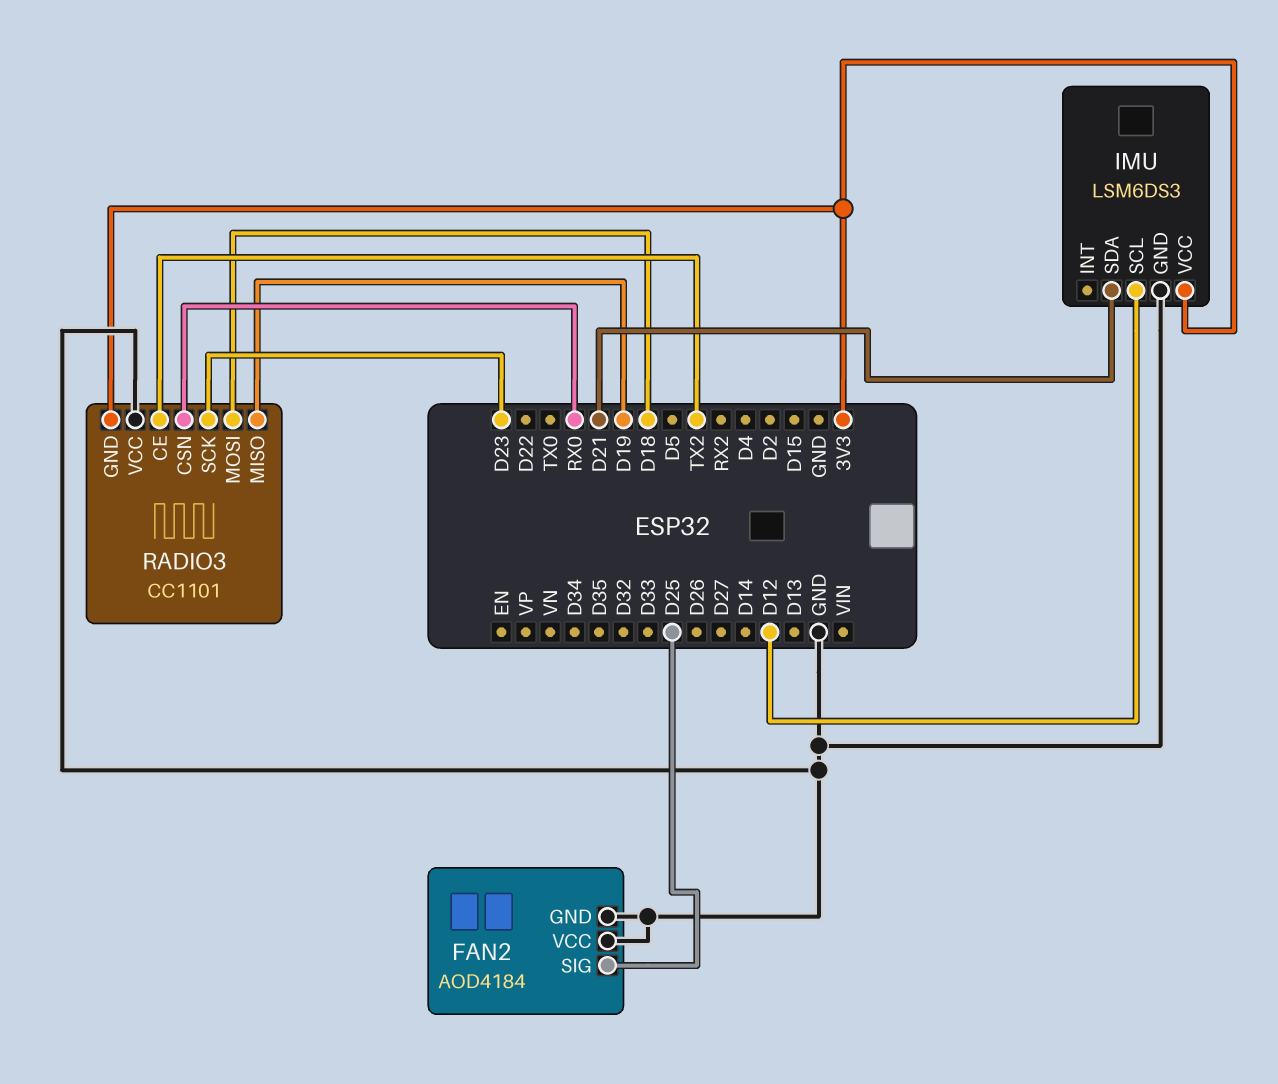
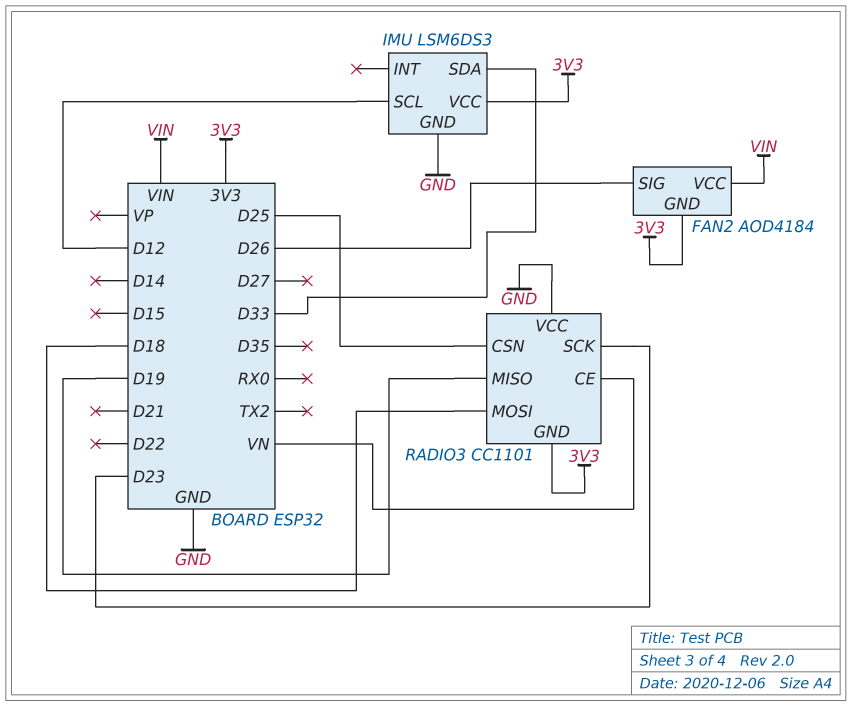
FAN2 pin GND: GND -> 3V3
FAN2 pin SIG: D25 -> D26
FAN2 pin VCC: GND -> VIN
IMU pin SDA: D21 -> D33
RADIO3 pin CE: TX2 -> VN
RADIO3 pin CSN: RX0 -> D25

